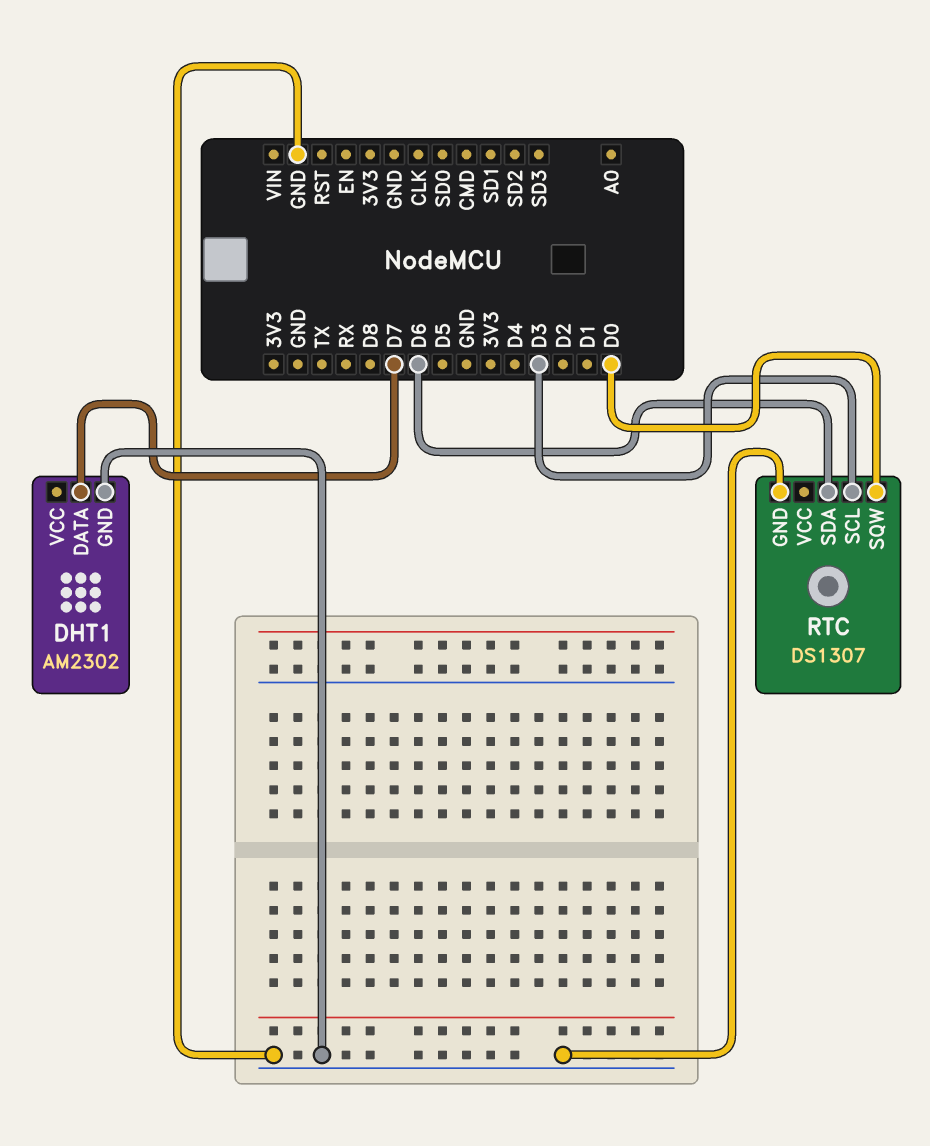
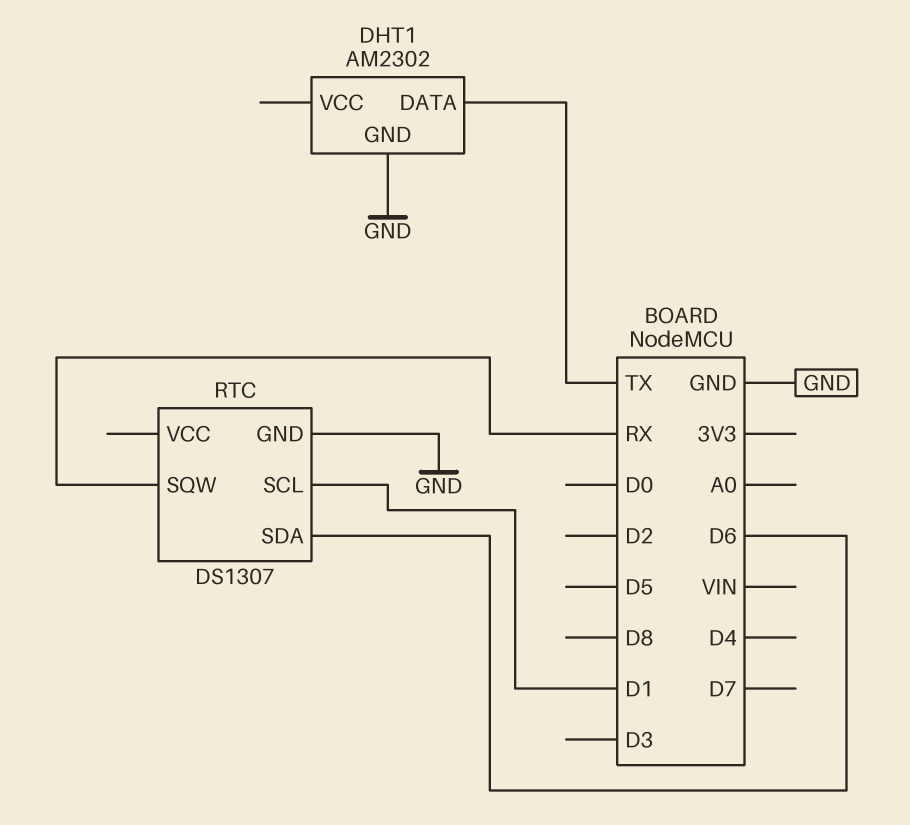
DHT1 pin DATA: D7 -> TX
RTC pin SCL: D3 -> D1
RTC pin SQW: D0 -> RX

